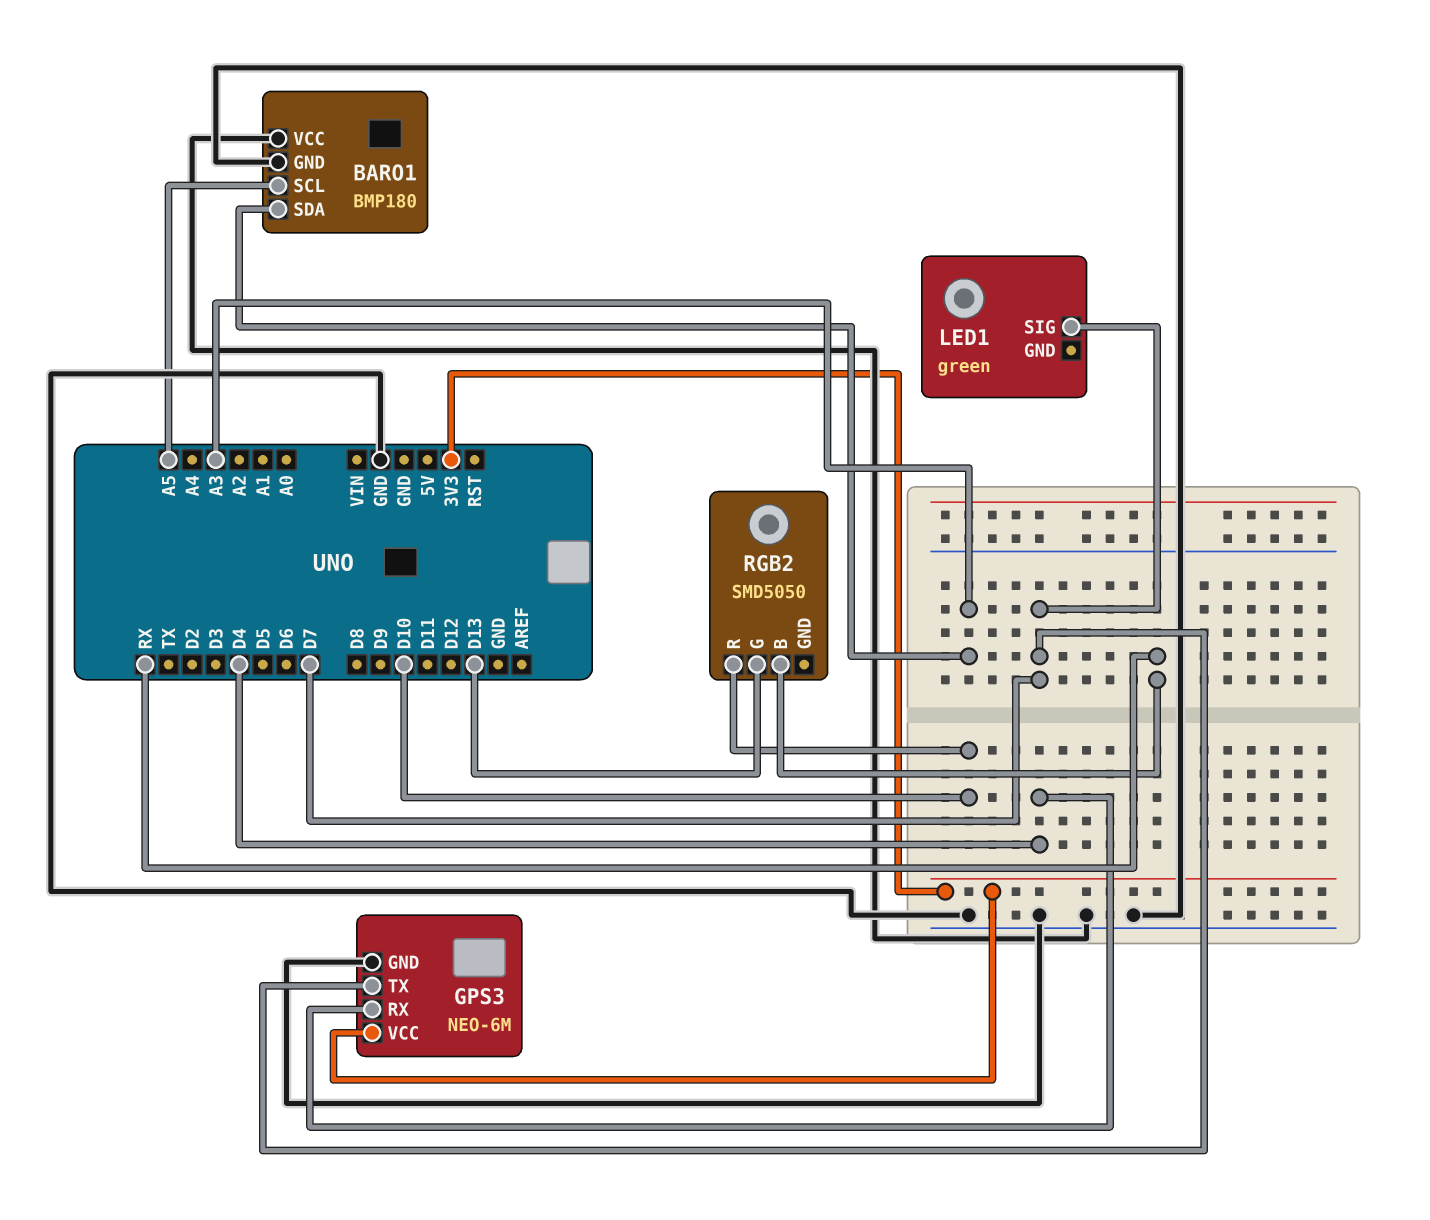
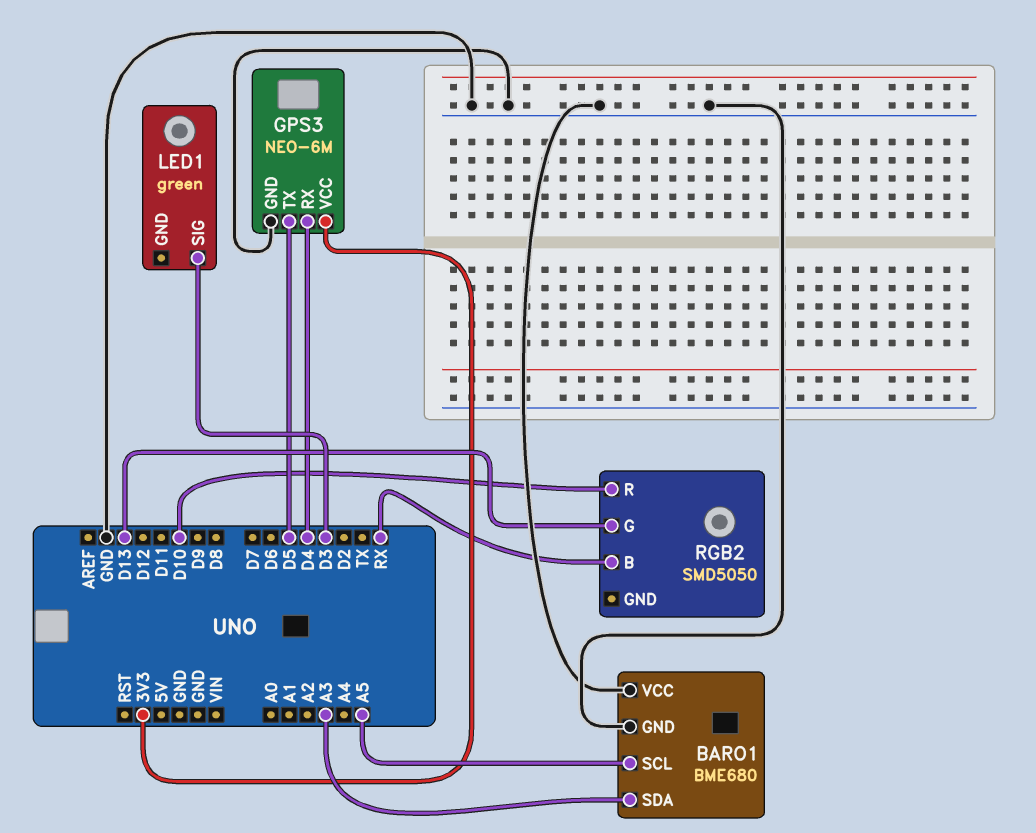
BARO1: BMP180 -> BME680
GPS3 pin TX: D7 -> D5
LED1 pin SIG: D7 -> D3

